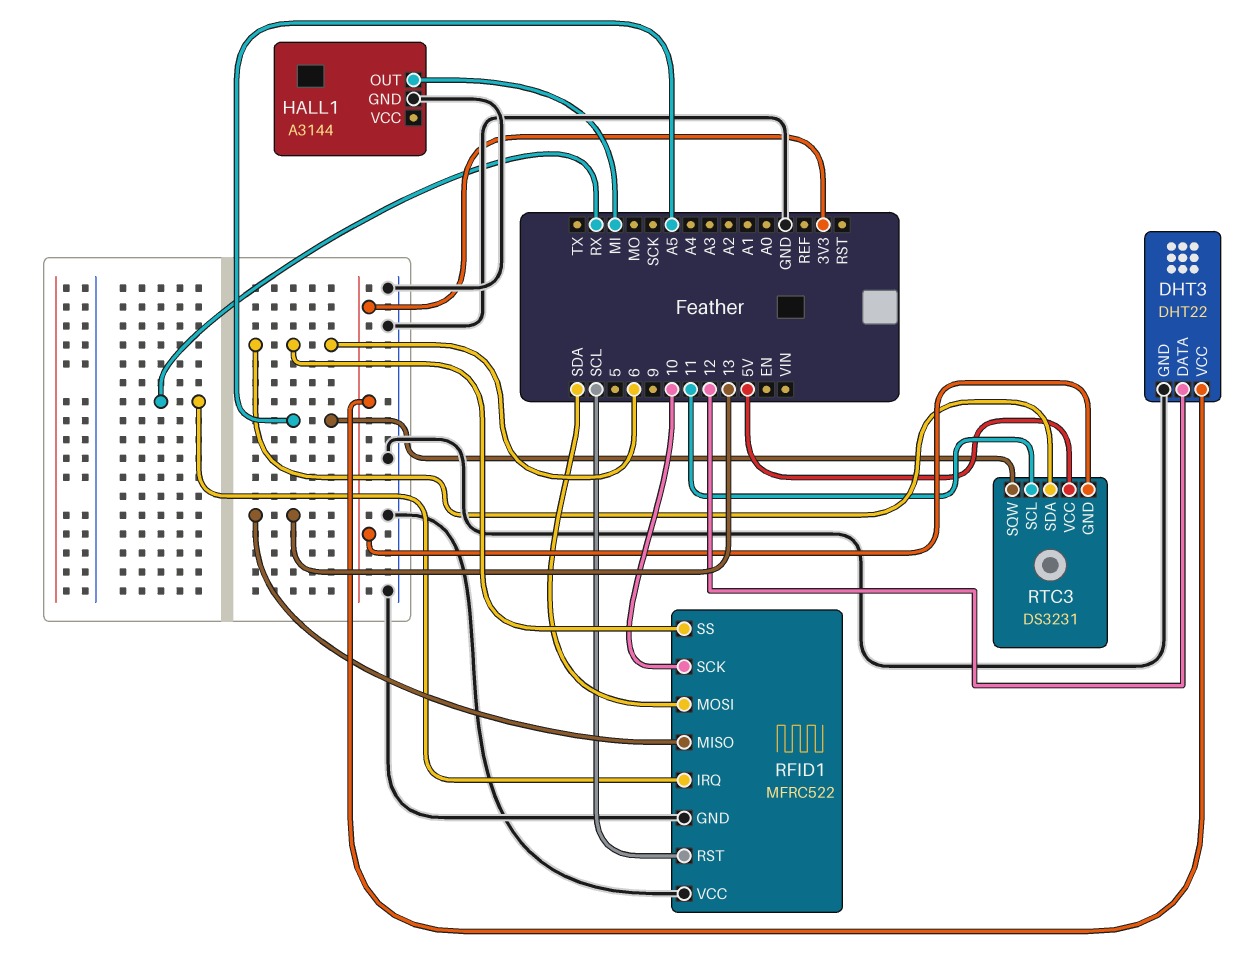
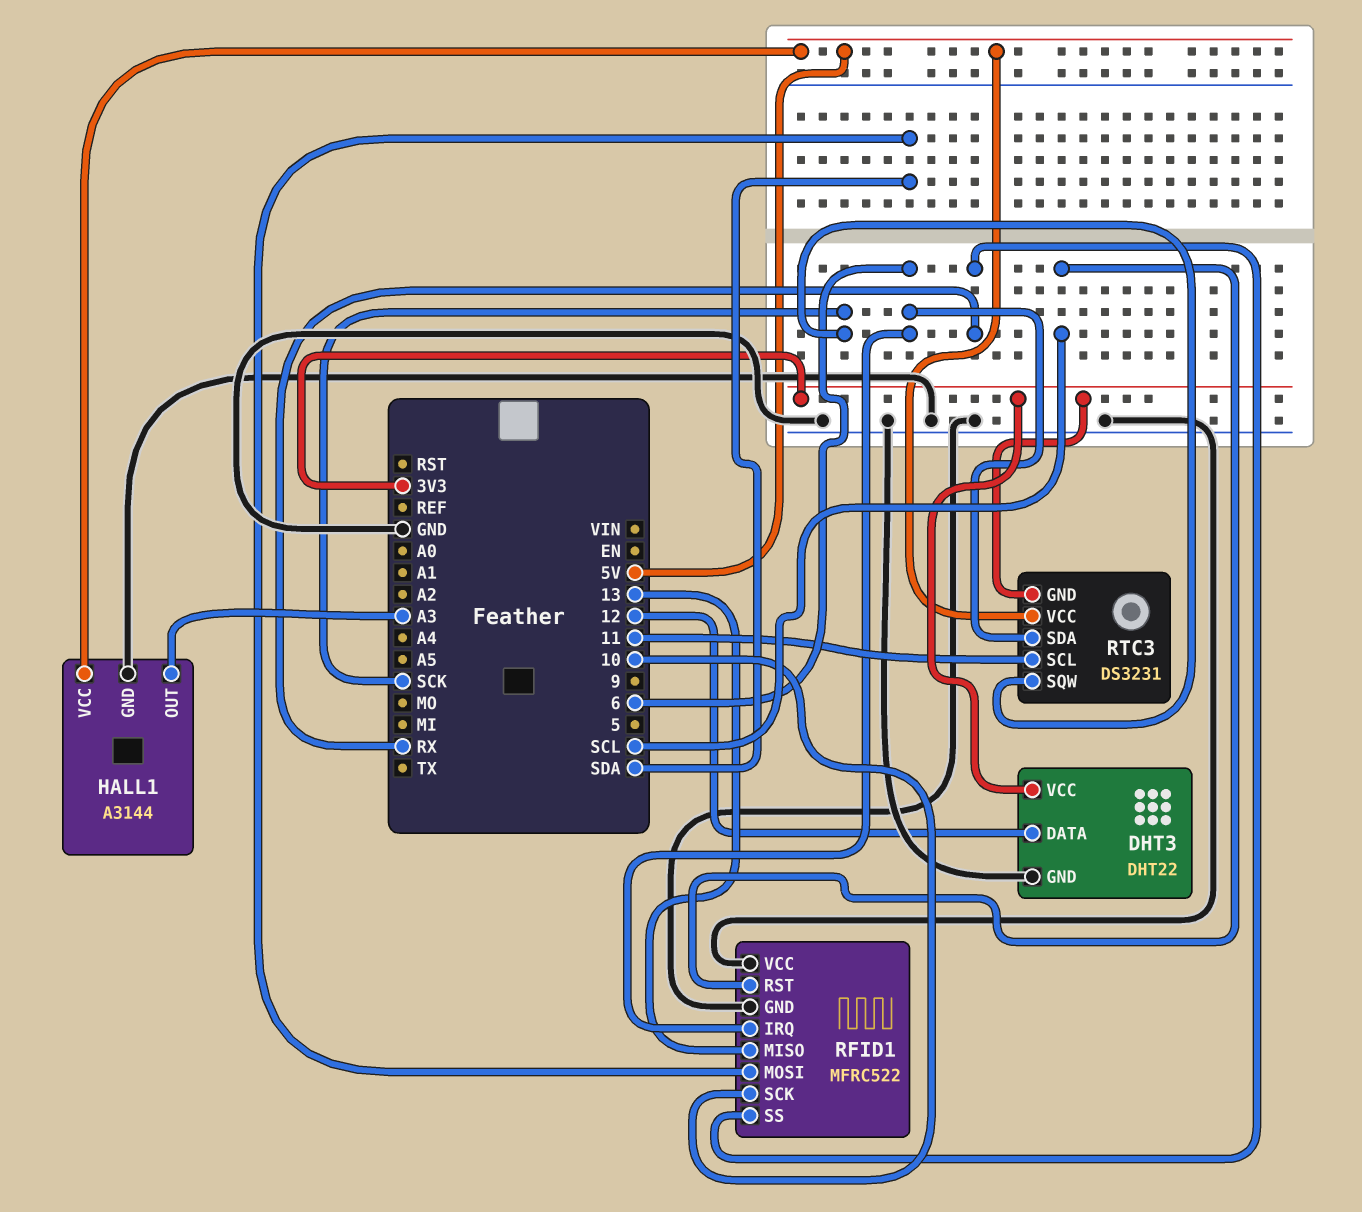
HALL1 pin OUT: MI -> A3
HALL1 pin VCC: none -> 5V
RFID1 pin IRQ: RX -> 6
RFID1 pin SS: 6 -> RX
RTC3 pin SQW: A5 -> SCK

